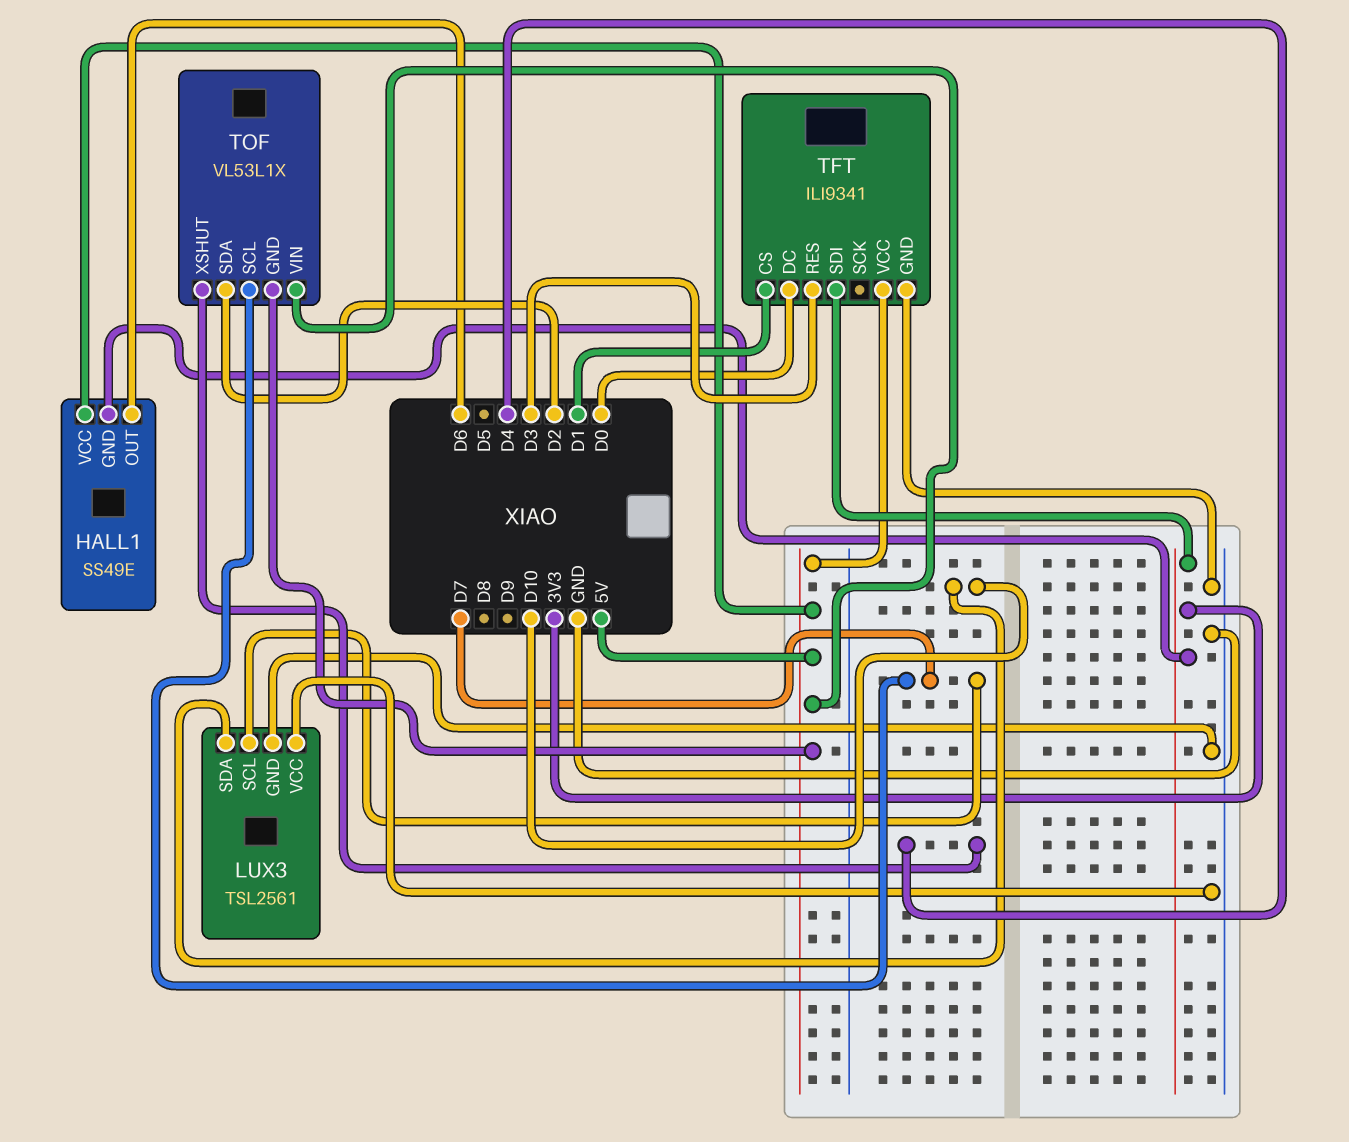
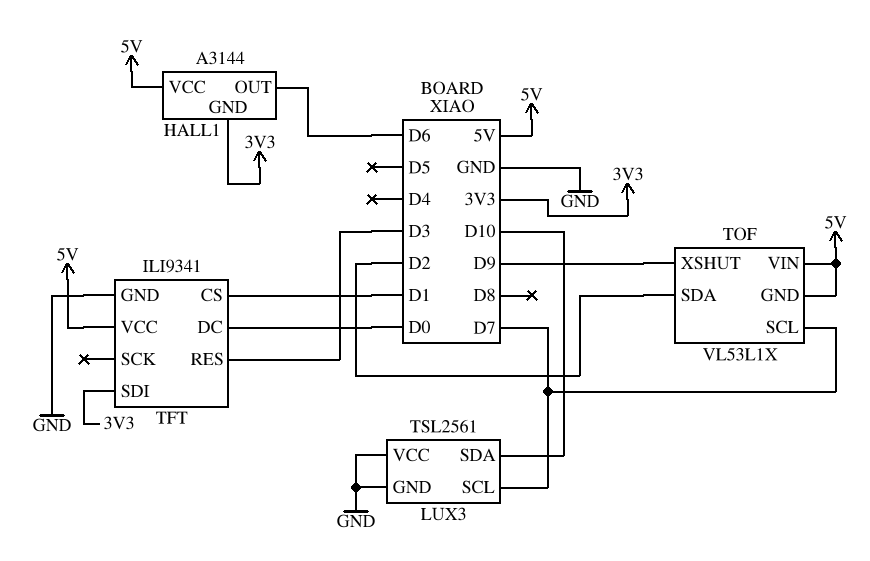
HALL1: SS49E -> A3144
TOF pin XSHUT: D4 -> D9

